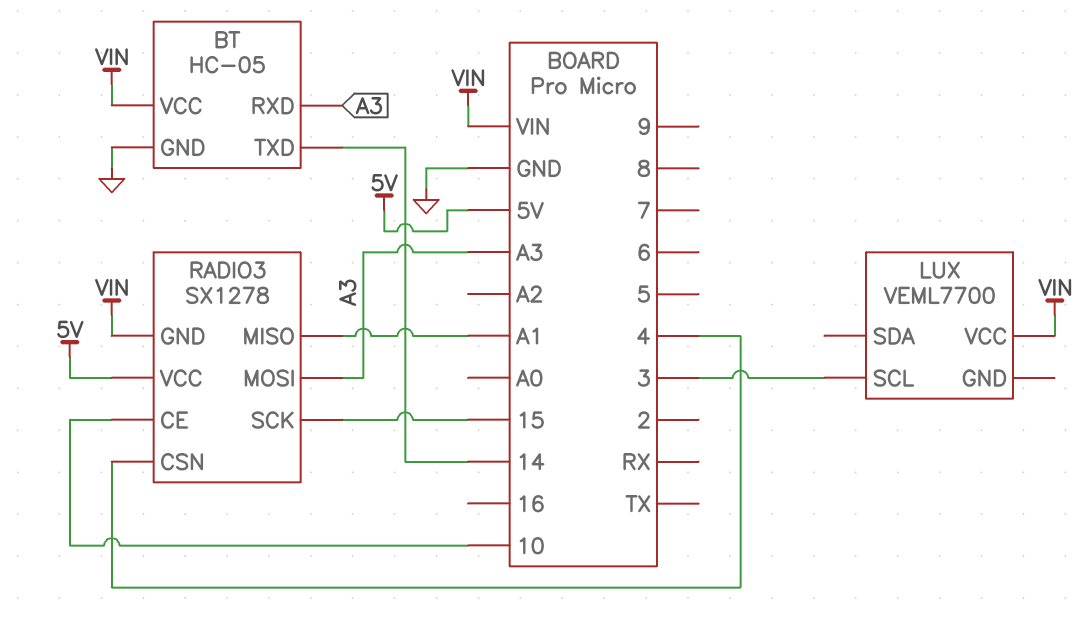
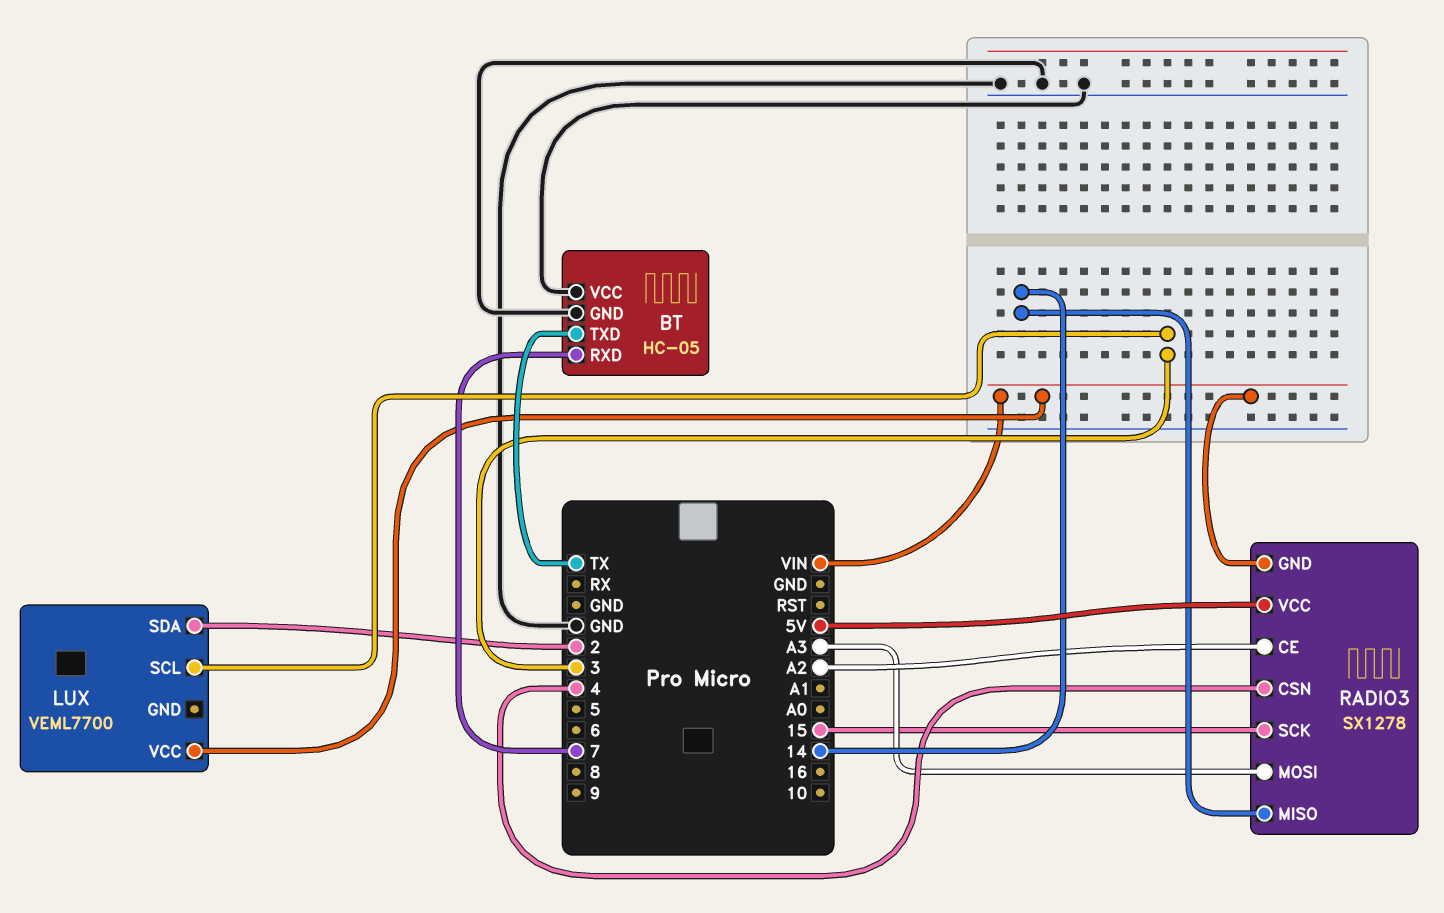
BT pin RXD: A3 -> 7
BT pin TXD: 14 -> TX
BT pin VCC: VIN -> GND
LUX pin SDA: none -> 2
RADIO3 pin CE: 10 -> A2
RADIO3 pin MISO: A1 -> 14

